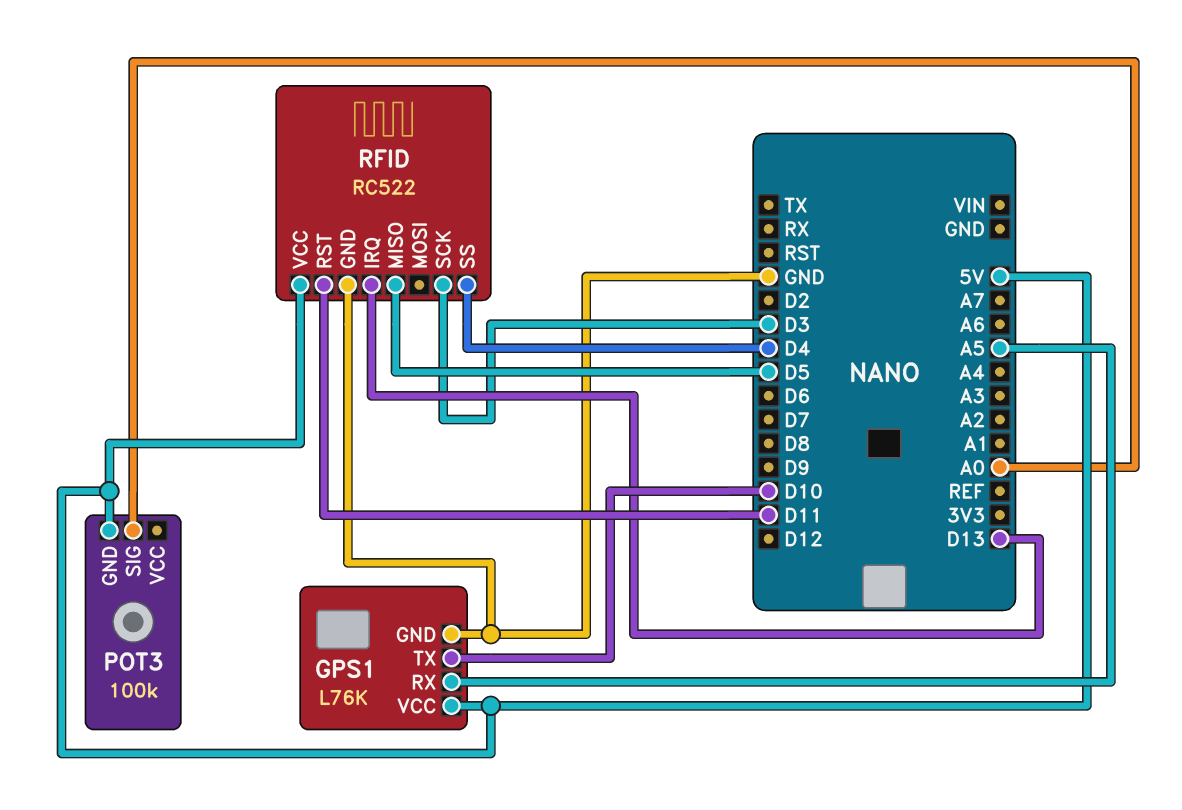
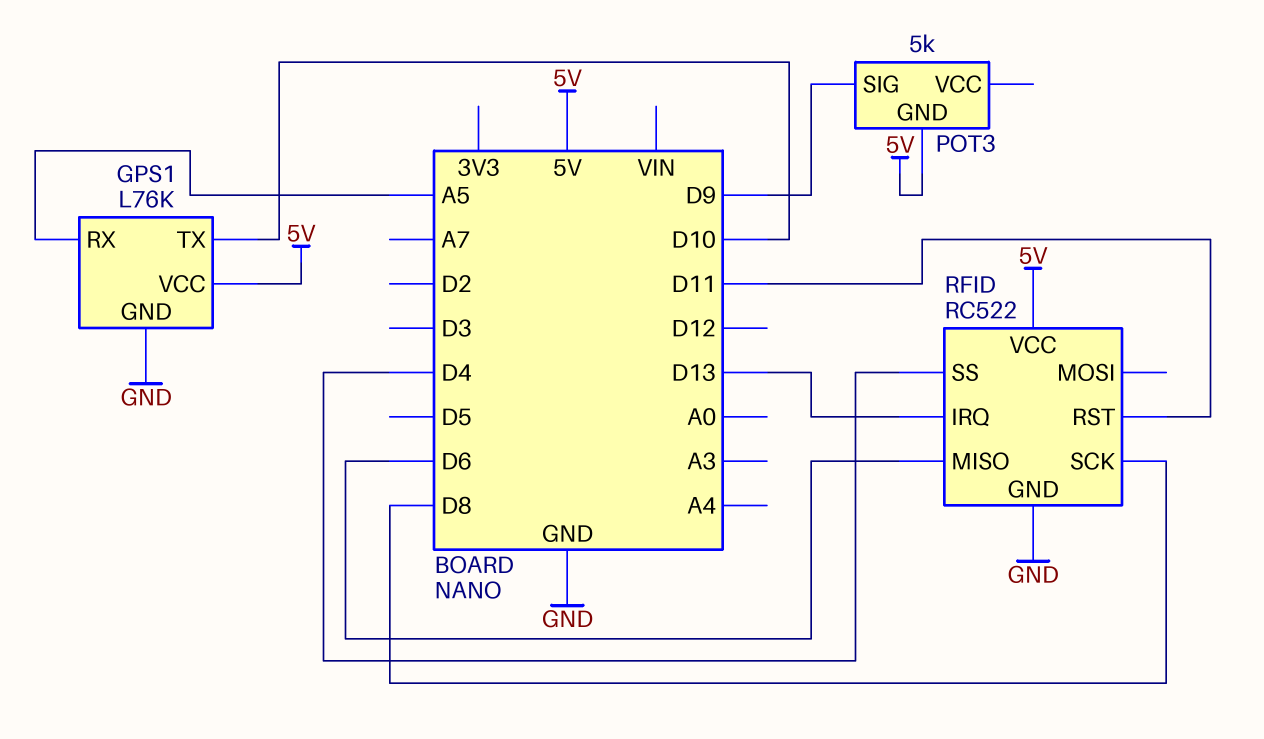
POT3: 100k -> 5k
POT3 pin SIG: A0 -> D9
RFID pin MISO: D5 -> D6
RFID pin SCK: D3 -> D8

